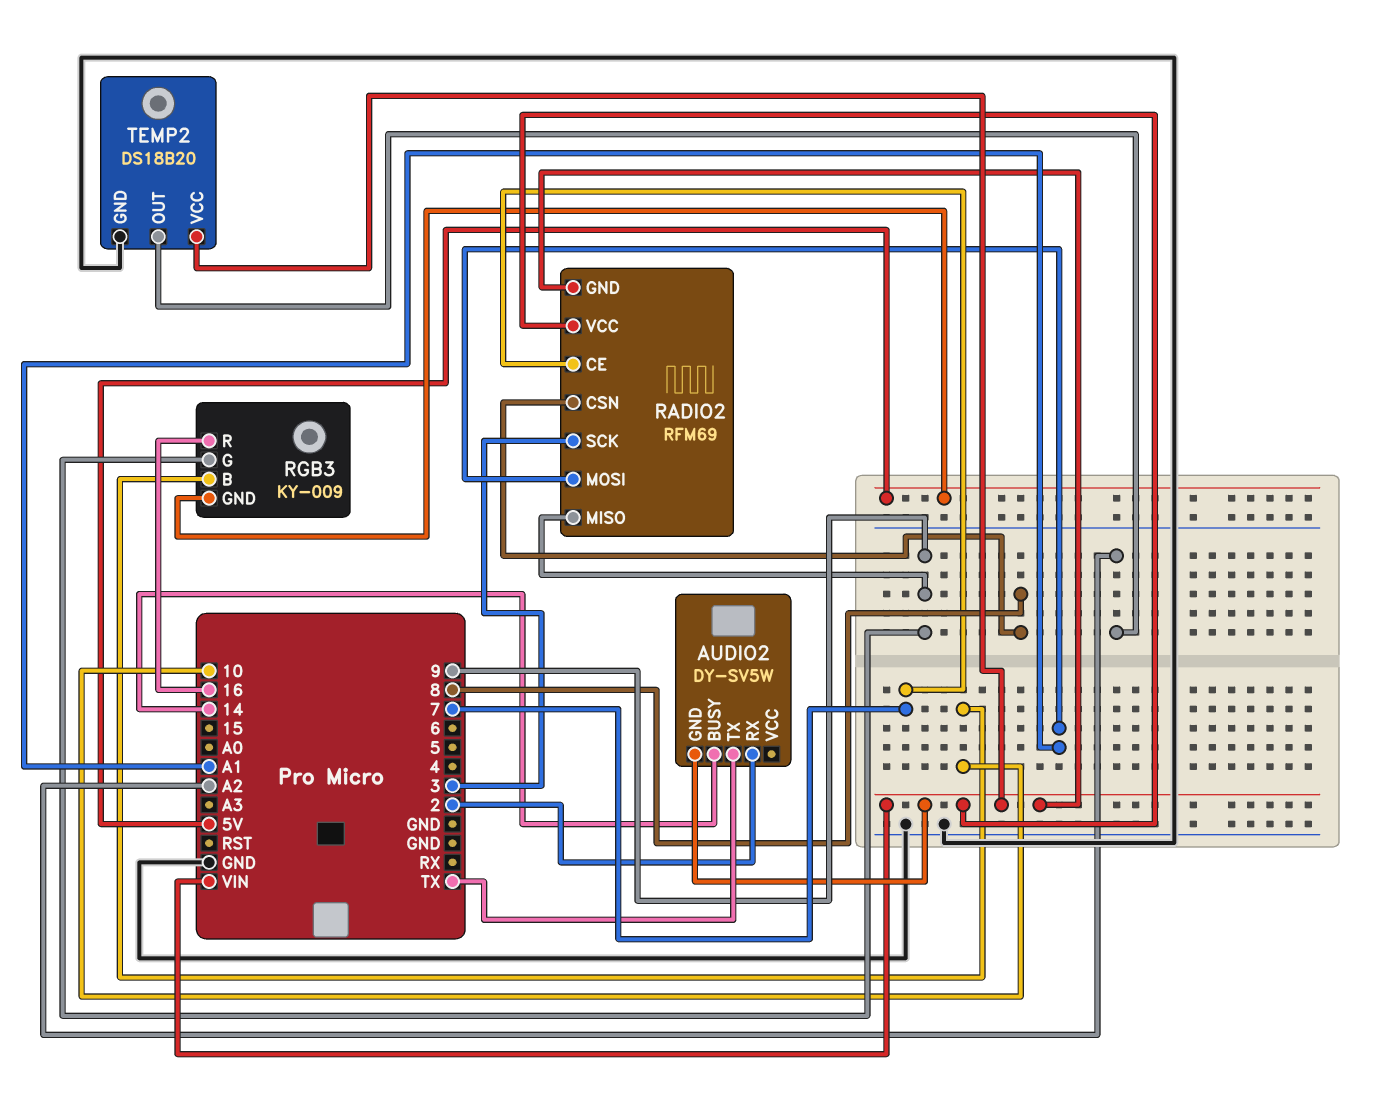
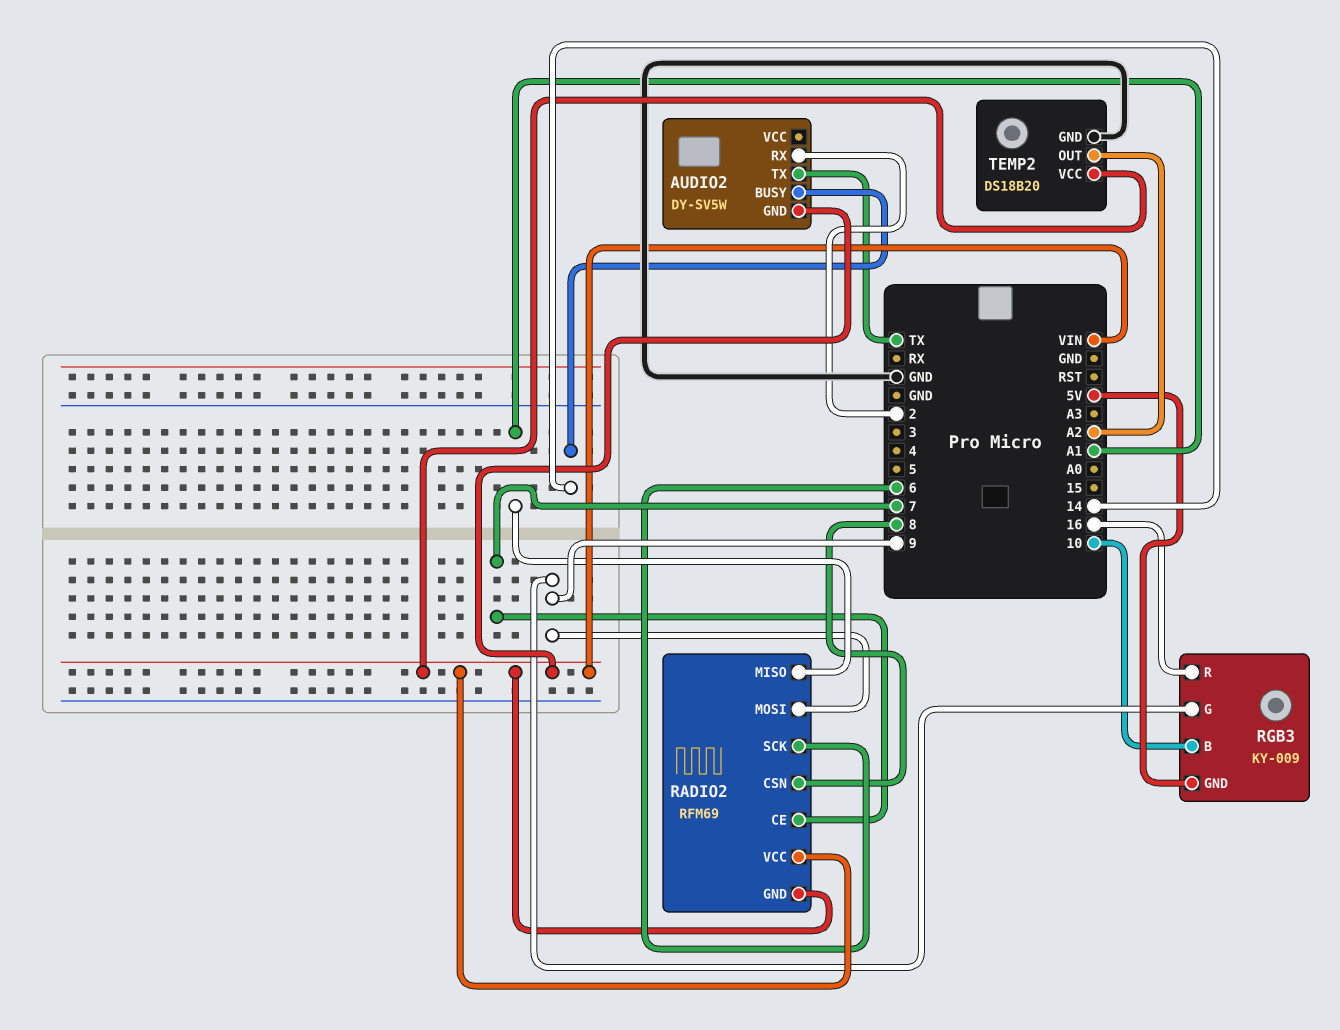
RADIO2 pin MISO: 9 -> A1
RADIO2 pin MOSI: A1 -> 9
RADIO2 pin SCK: 3 -> 6

